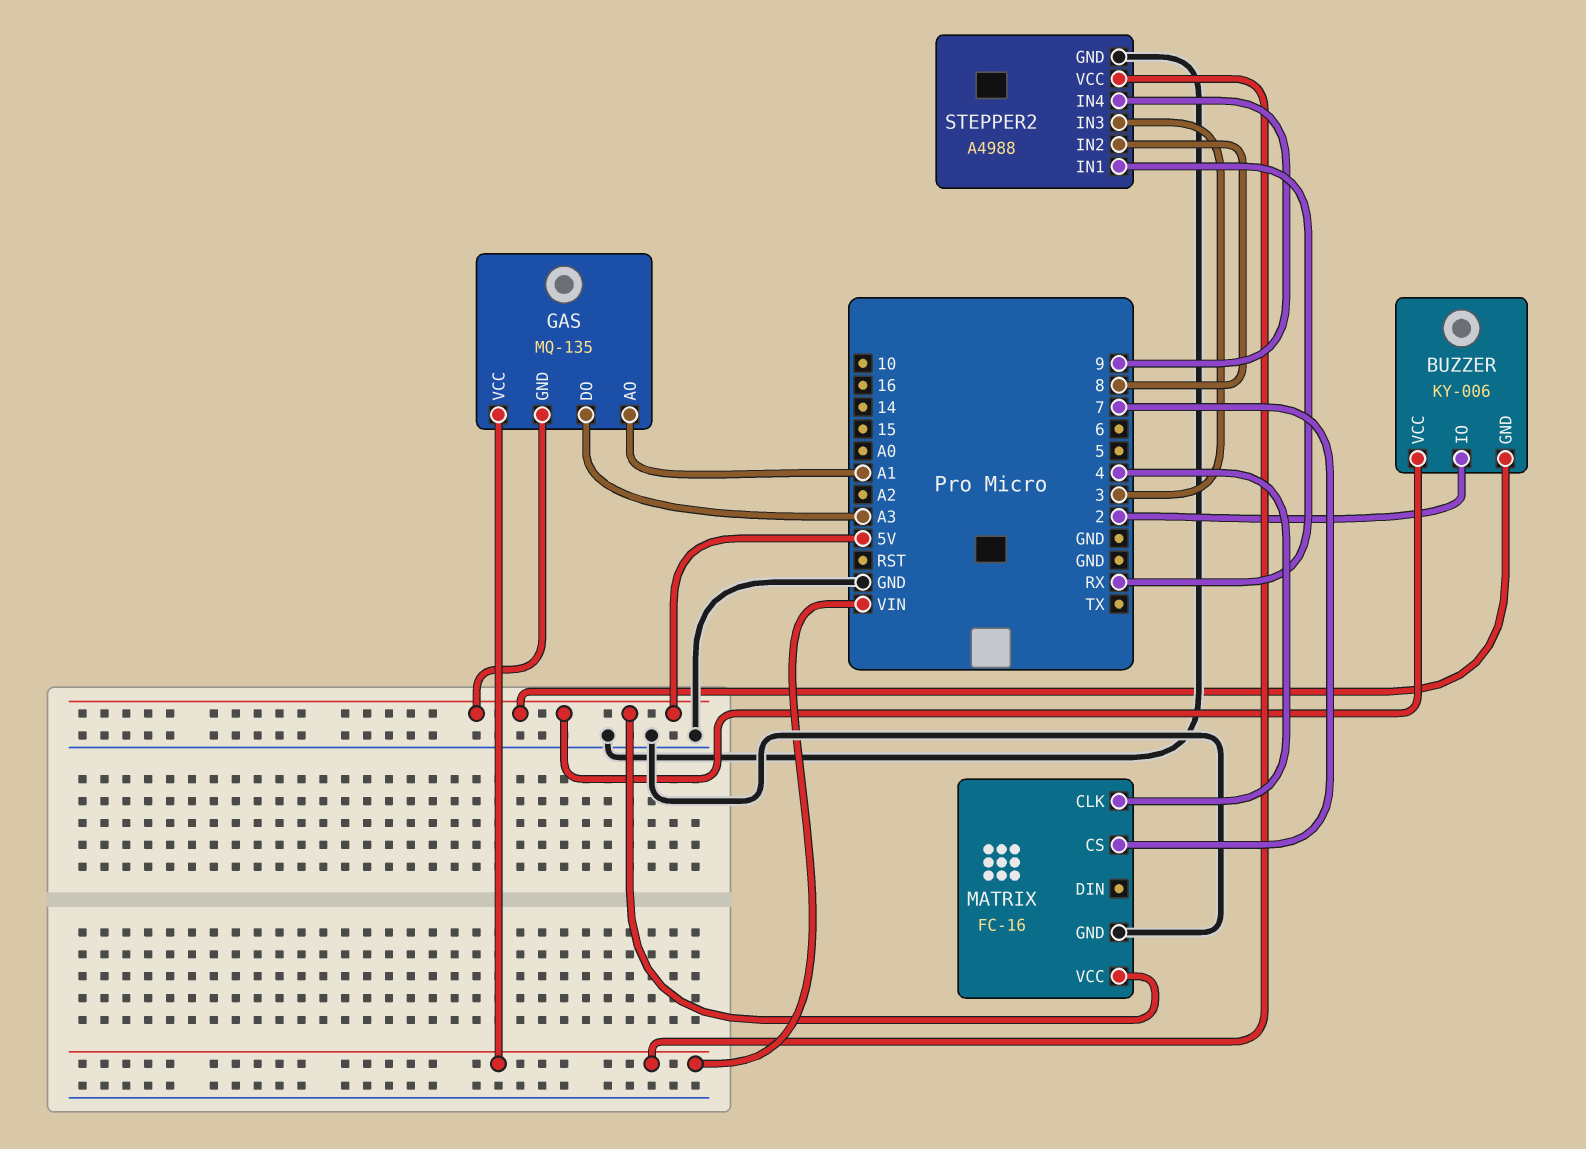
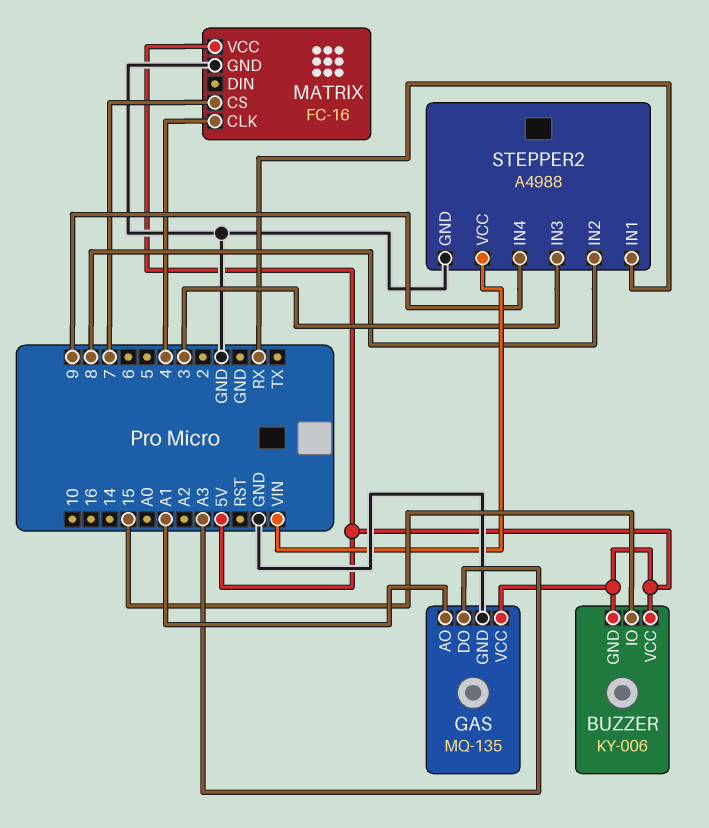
BUZZER pin IO: 2 -> 15
GAS pin GND: 5V -> GND
GAS pin VCC: VIN -> 5V

